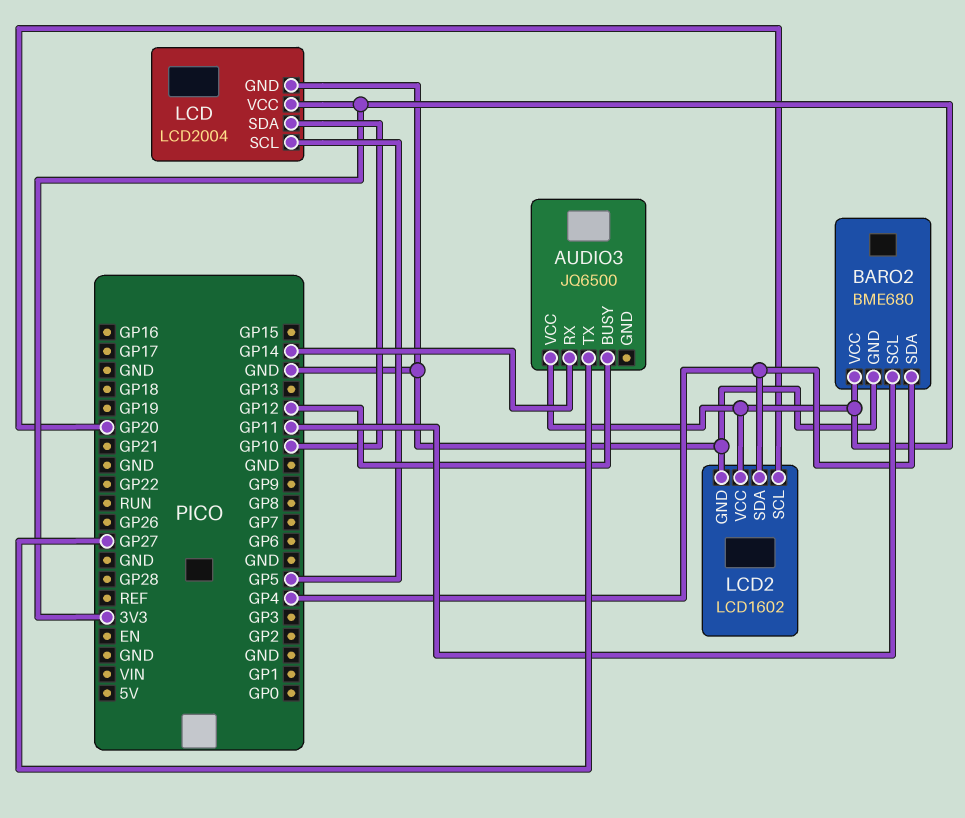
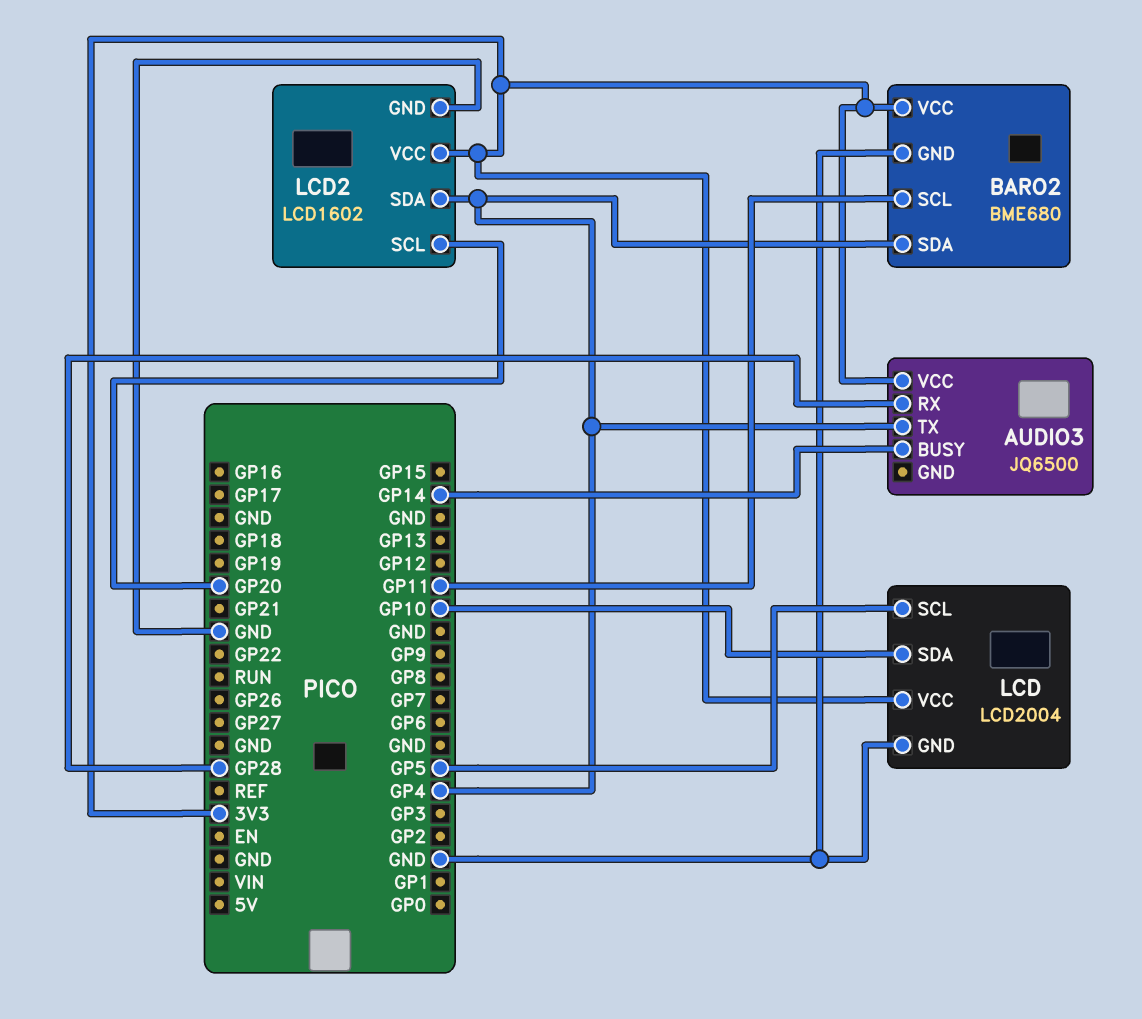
AUDIO3 pin BUSY: GP12 -> GP14
AUDIO3 pin RX: GP14 -> GP28
AUDIO3 pin TX: GP27 -> GP4

